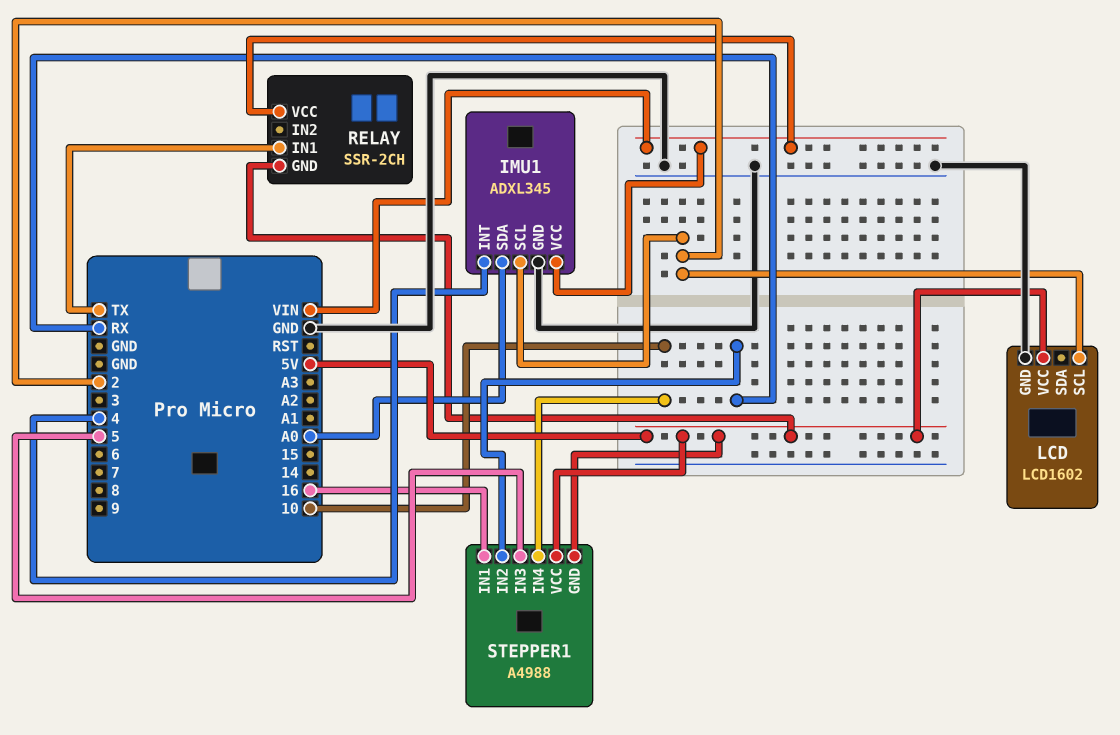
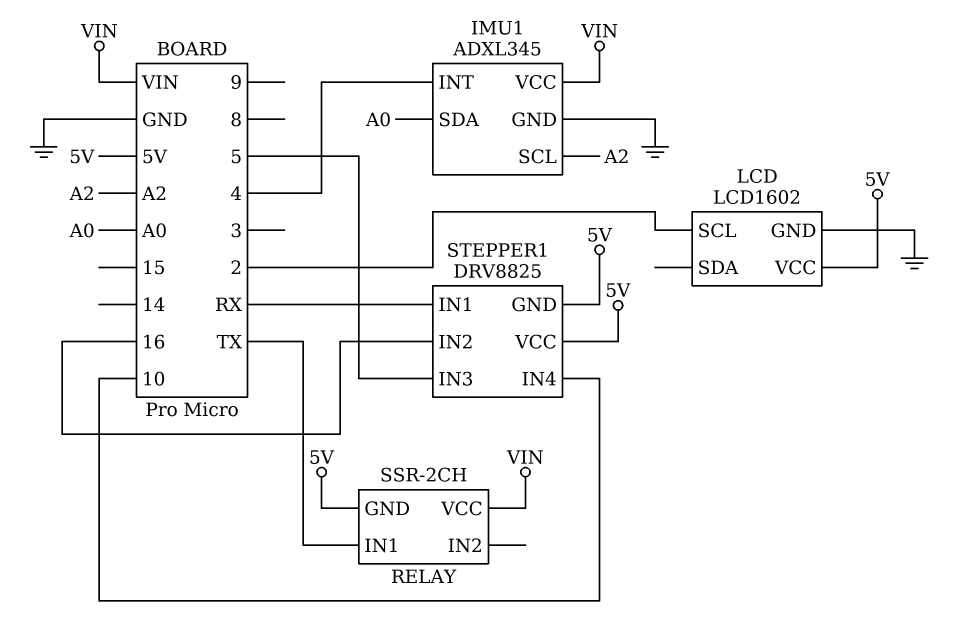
IMU1 pin SCL: 2 -> A2
STEPPER1: A4988 -> DRV8825
STEPPER1 pin IN1: 16 -> RX
STEPPER1 pin IN2: RX -> 16

